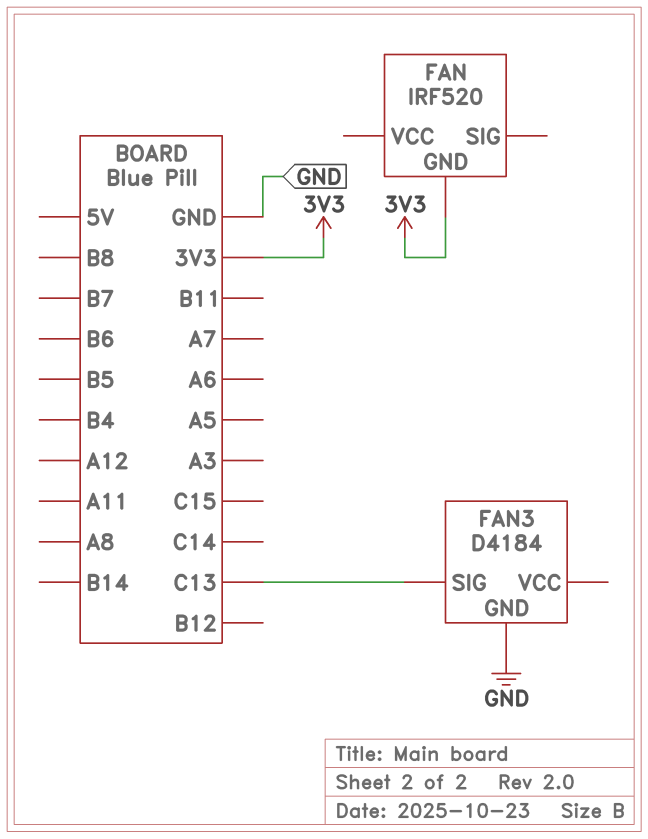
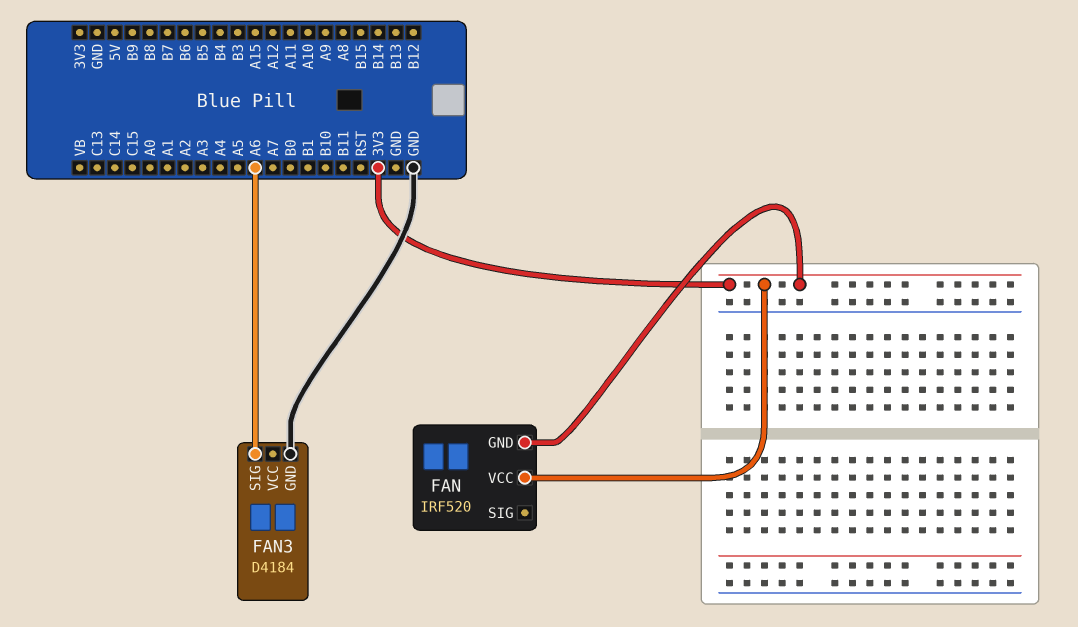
FAN pin VCC: none -> 3V3
FAN3 pin SIG: C13 -> A6

